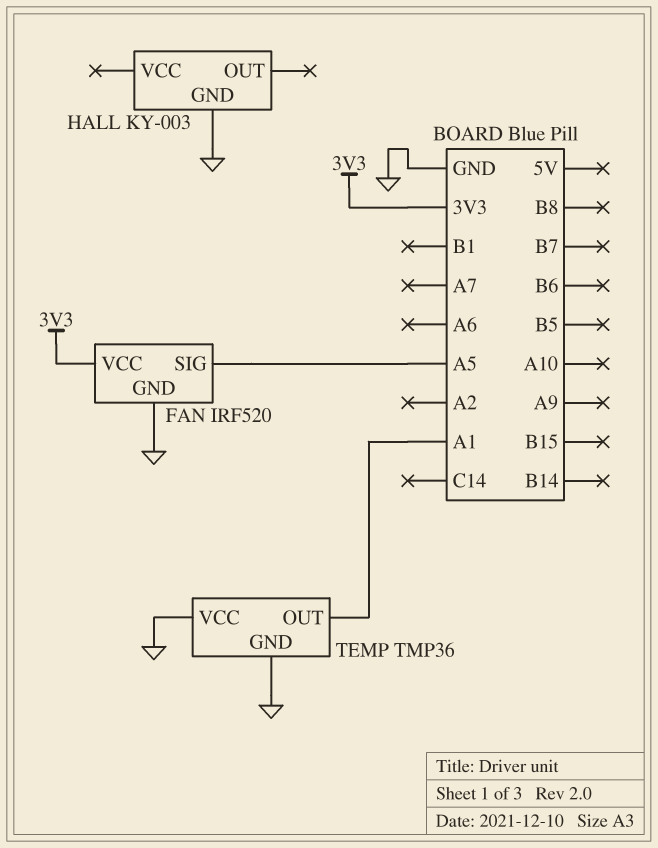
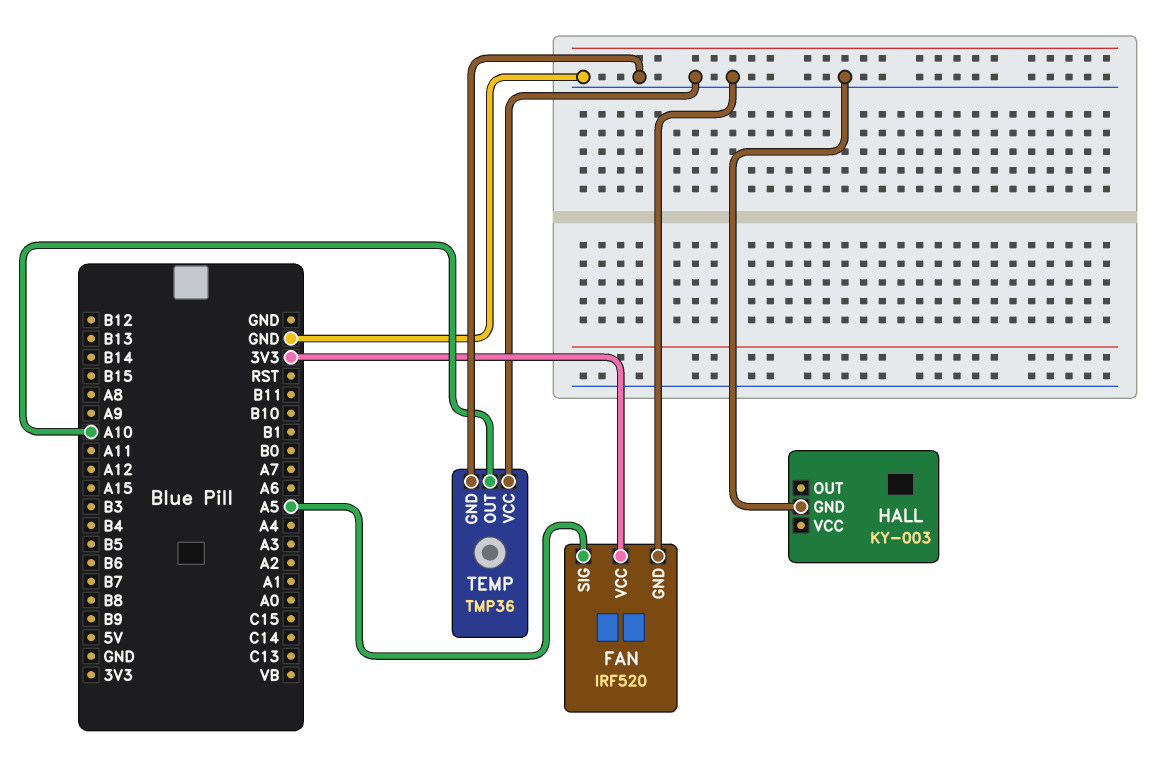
TEMP pin OUT: A1 -> A10

